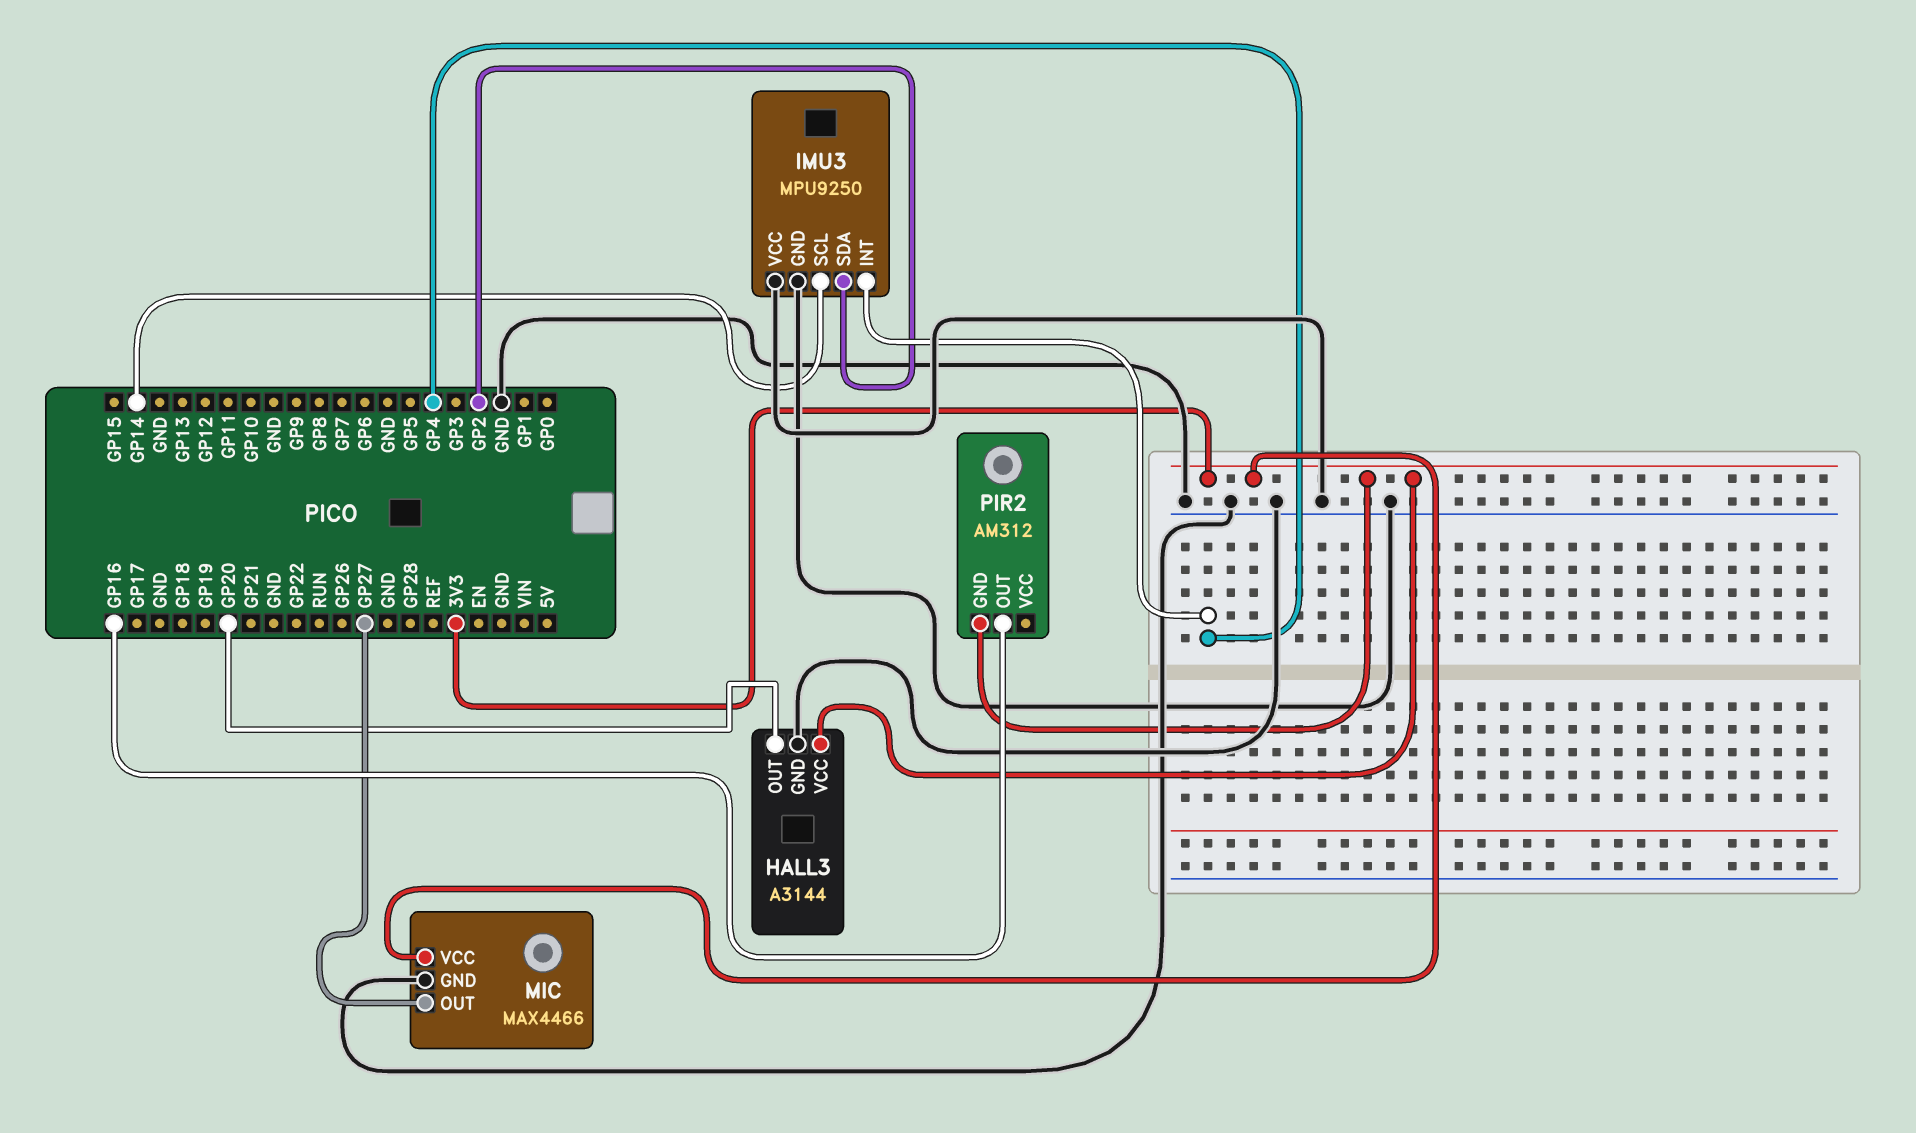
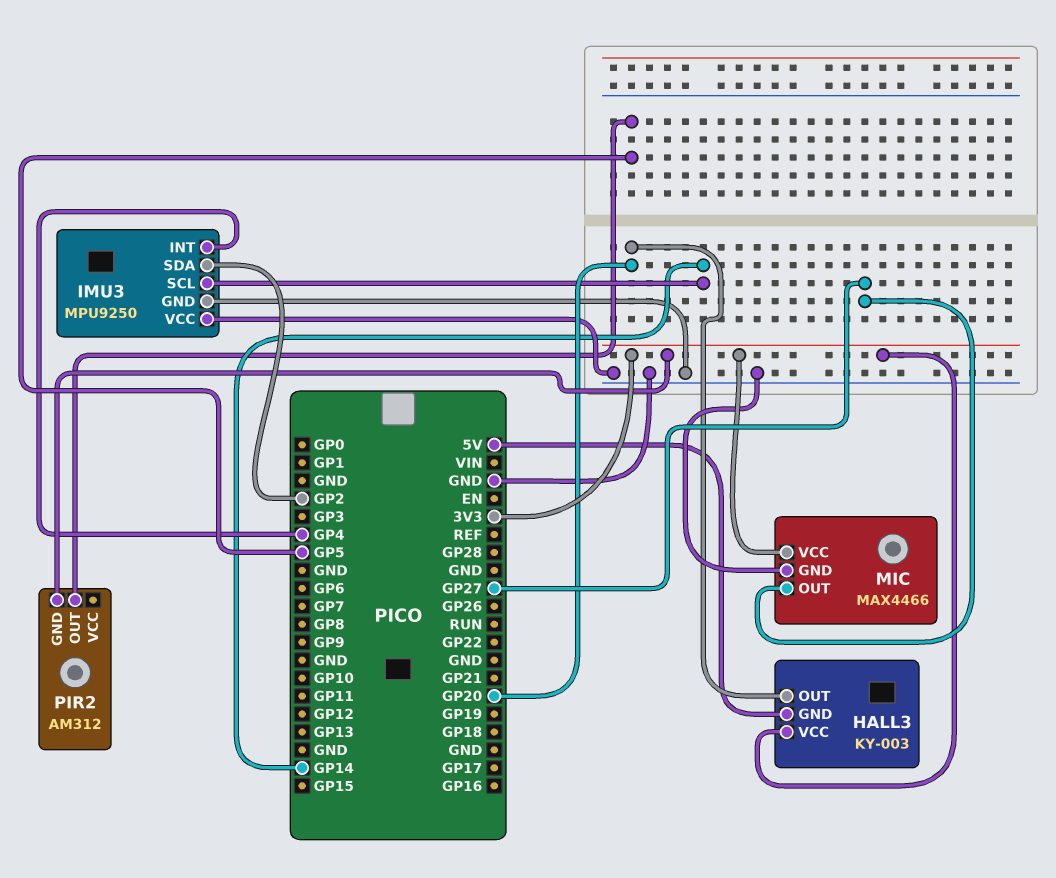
HALL3: A3144 -> KY-003
HALL3 pin GND: GND -> 5V
PIR2 pin OUT: GP16 -> GP5

